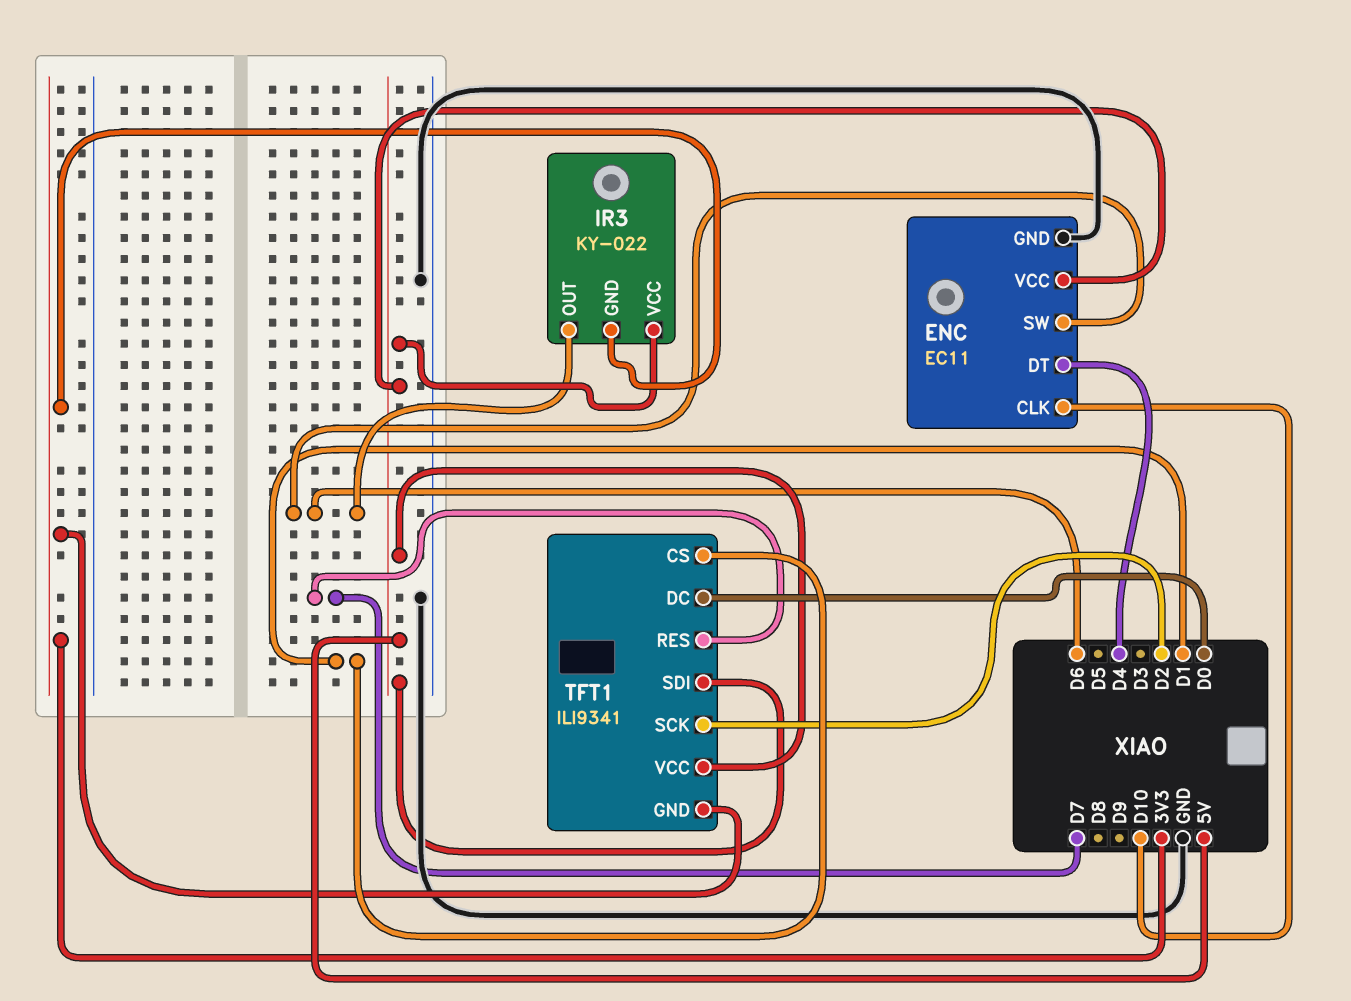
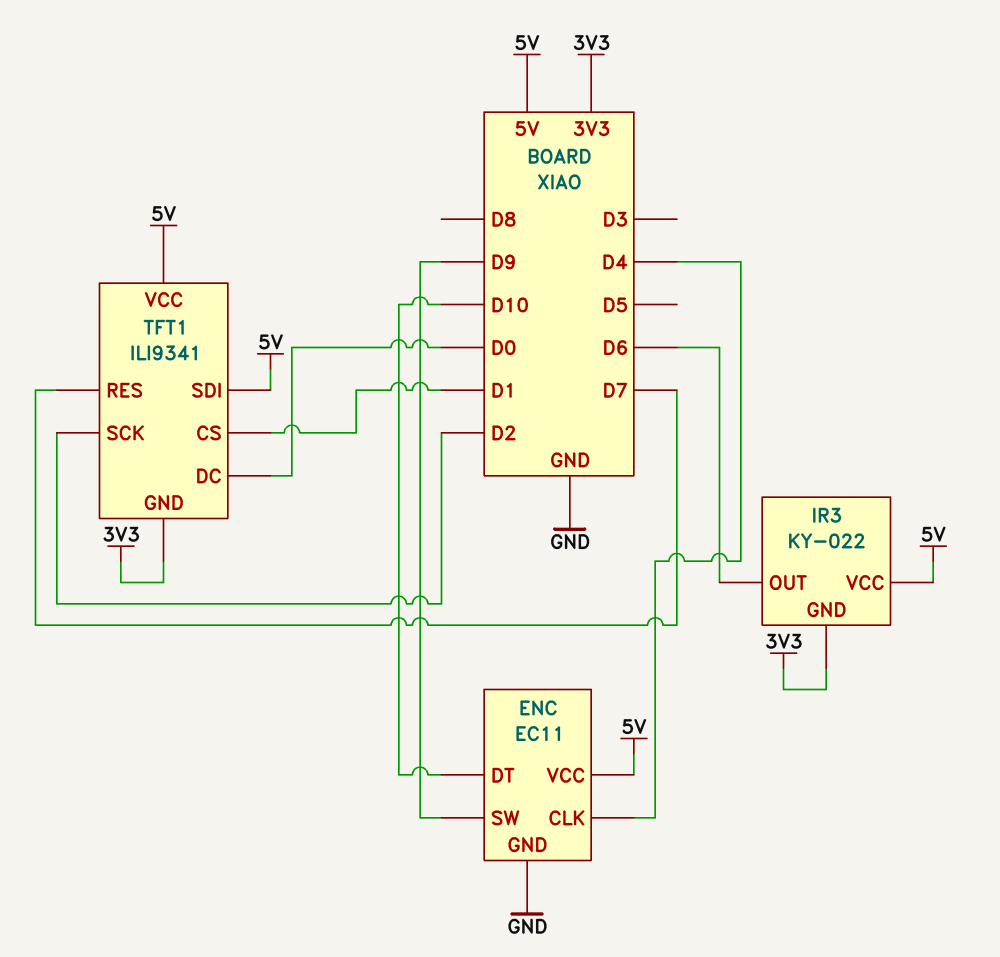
ENC pin CLK: D10 -> D4
ENC pin DT: D4 -> D10
ENC pin SW: D6 -> D9

